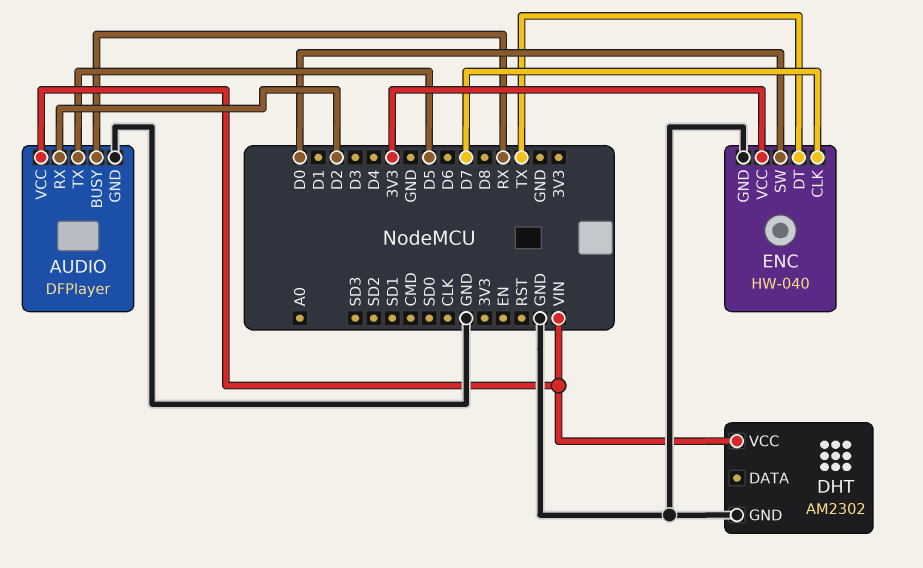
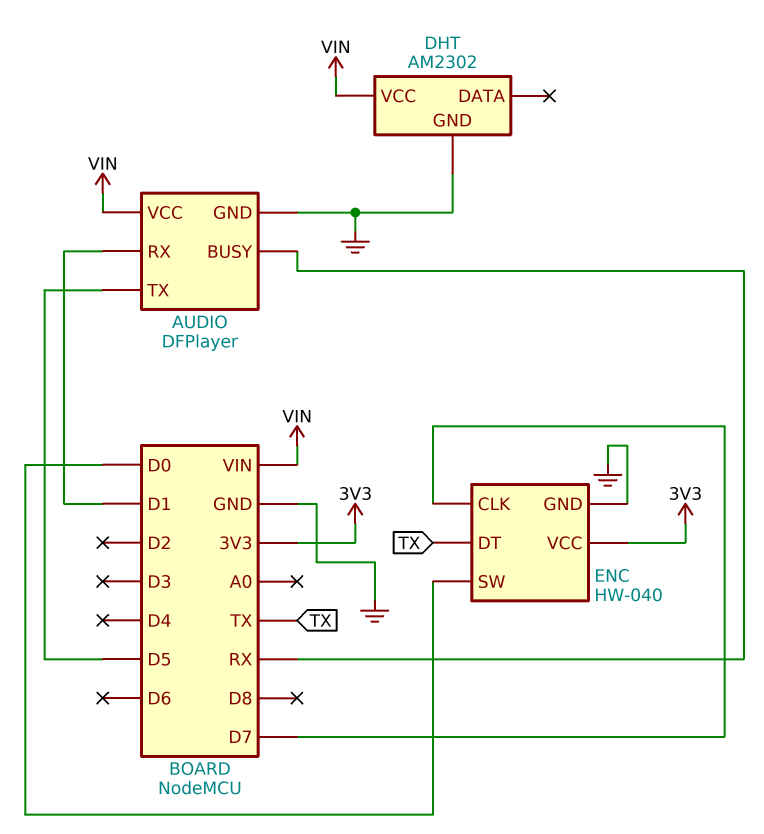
AUDIO pin RX: D2 -> D1

